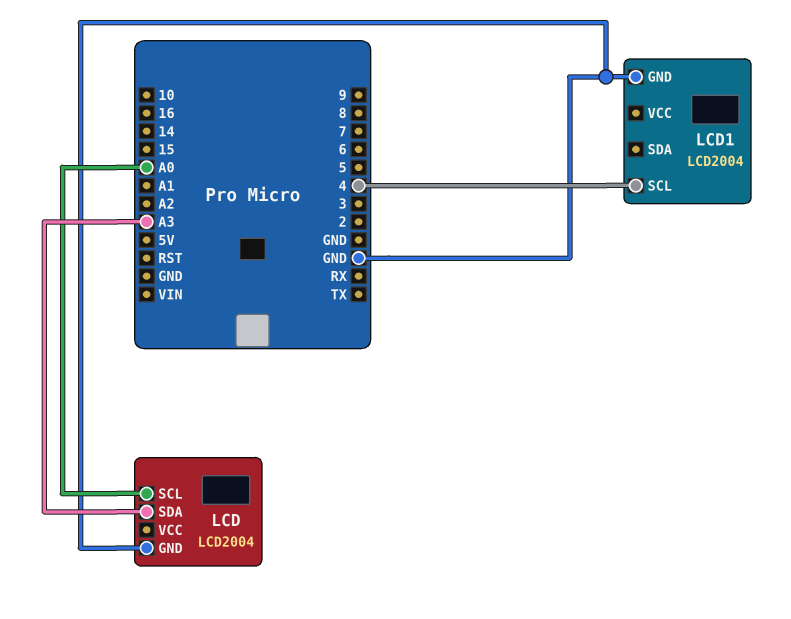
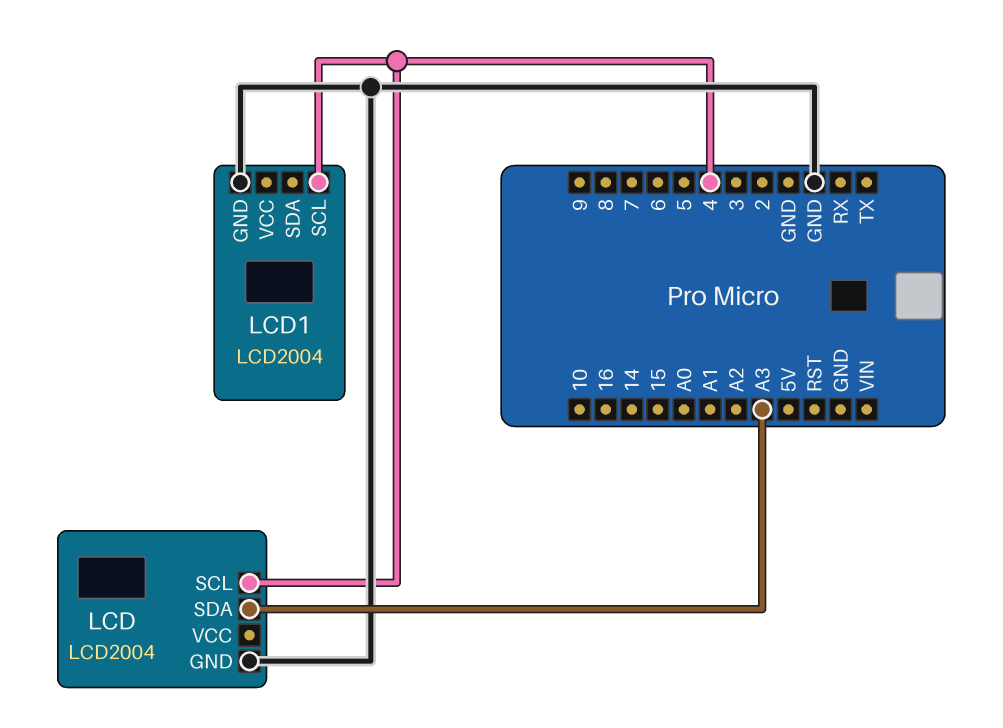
LCD pin SCL: A0 -> 4

